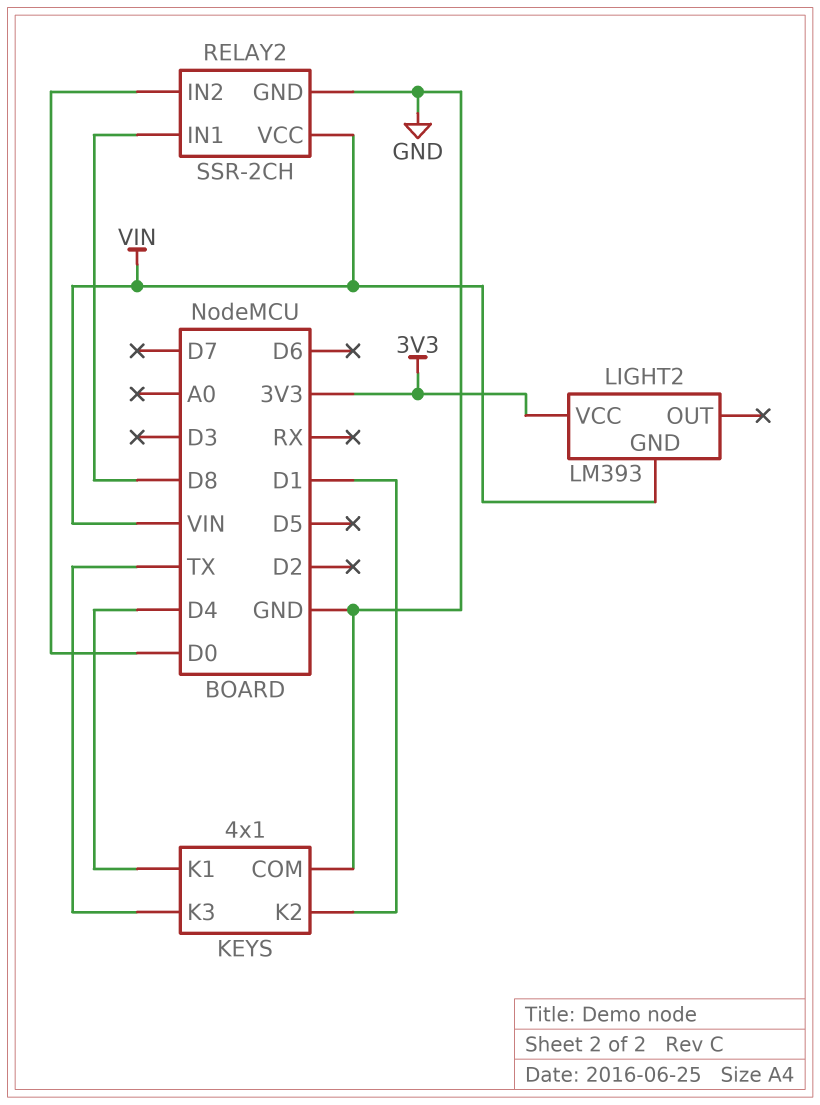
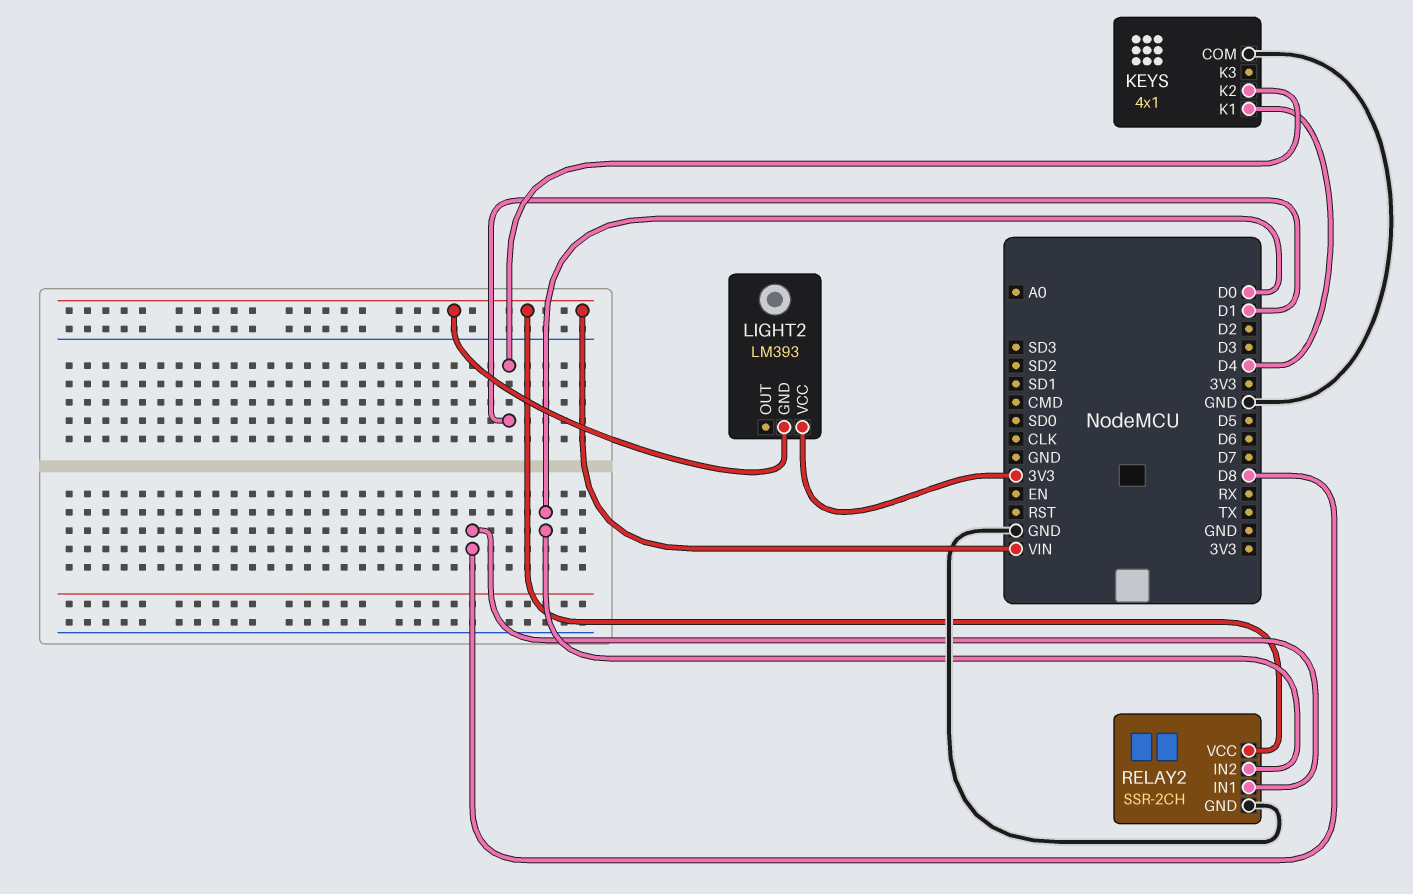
KEYS pin K3: TX -> none

